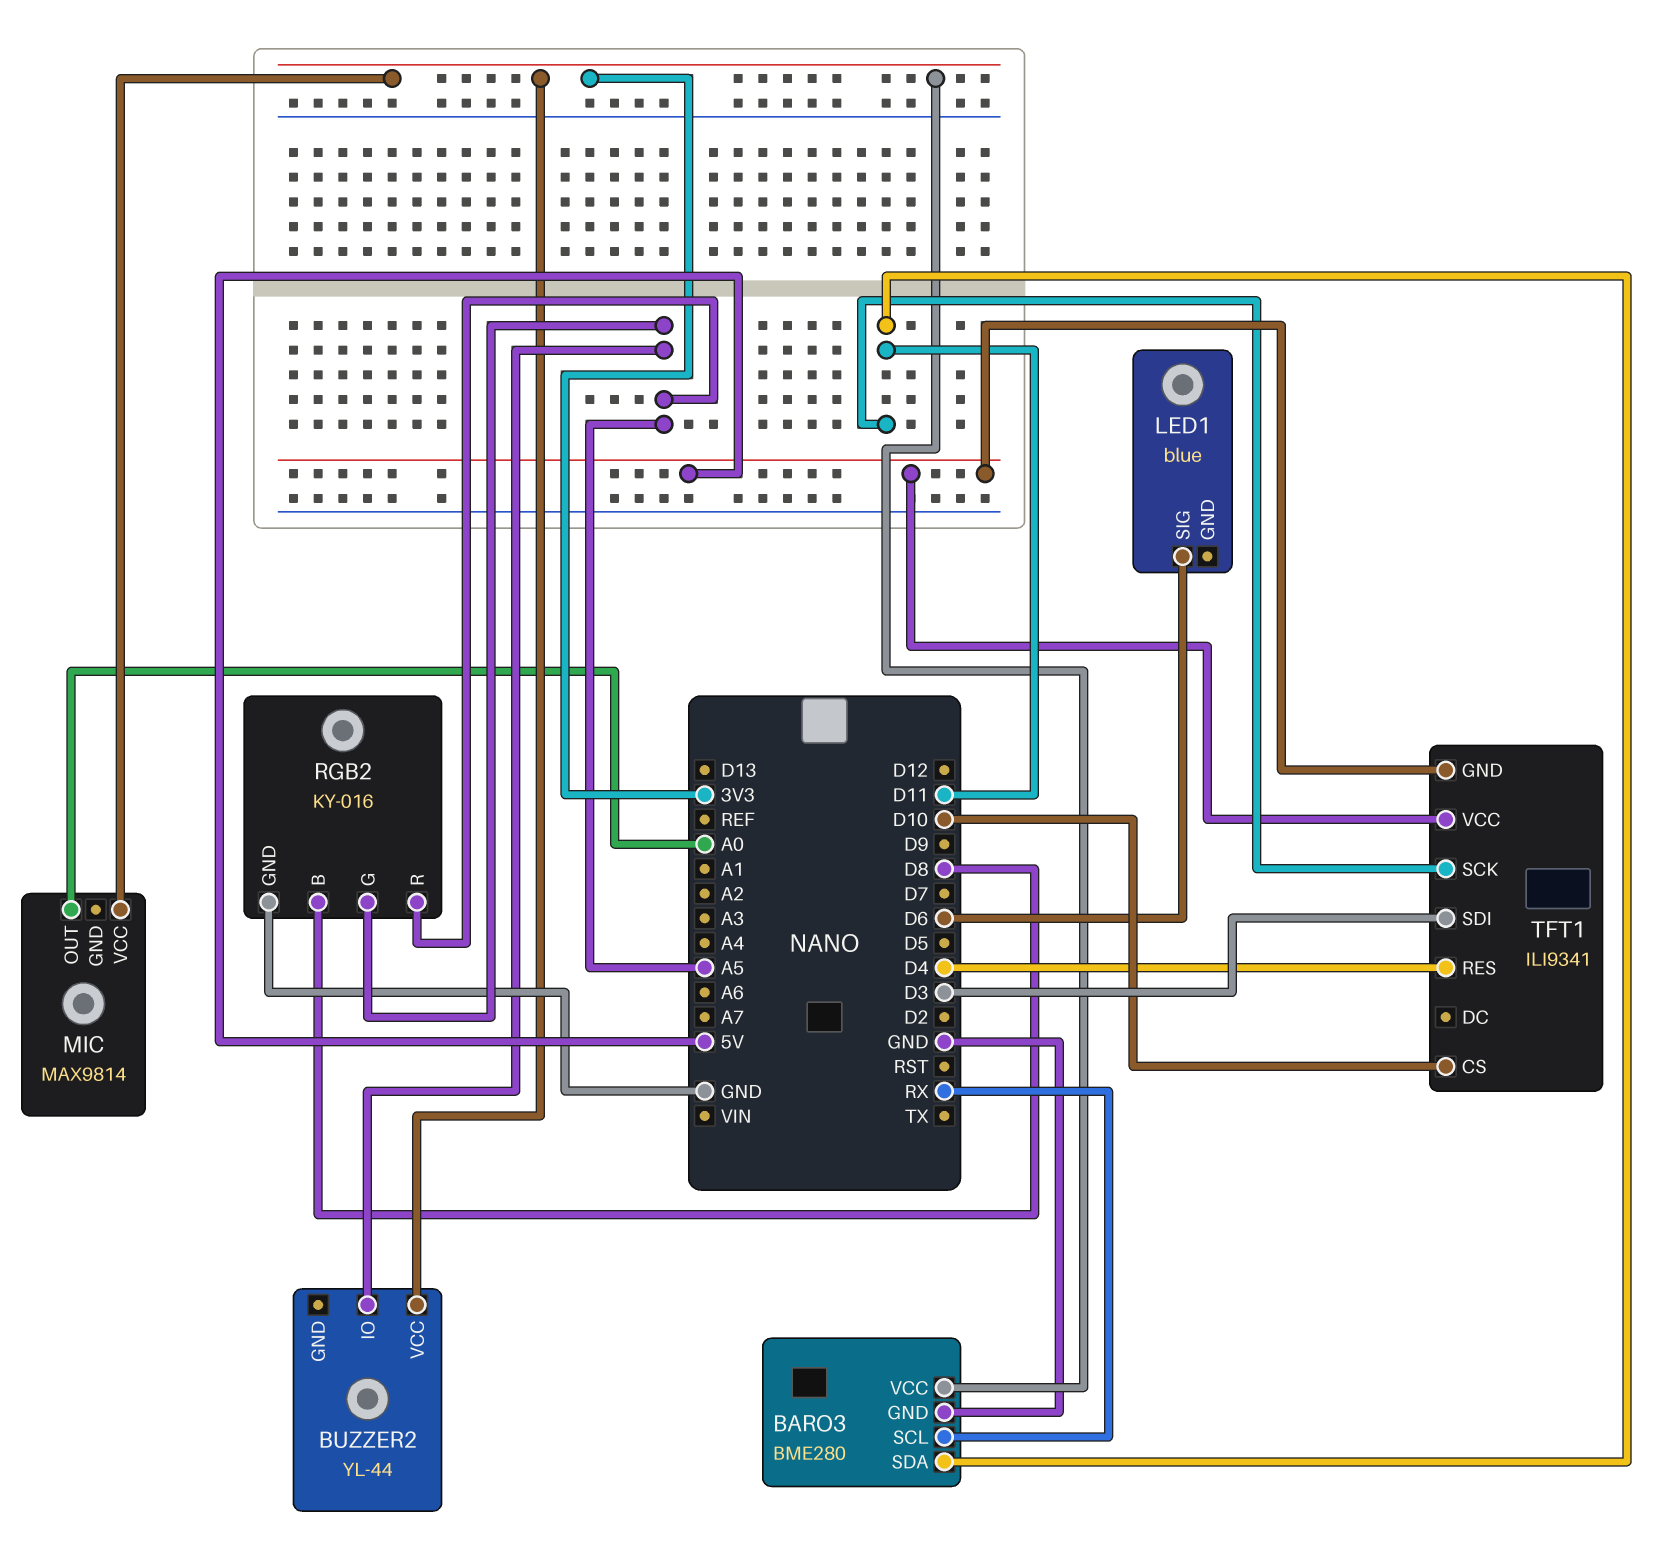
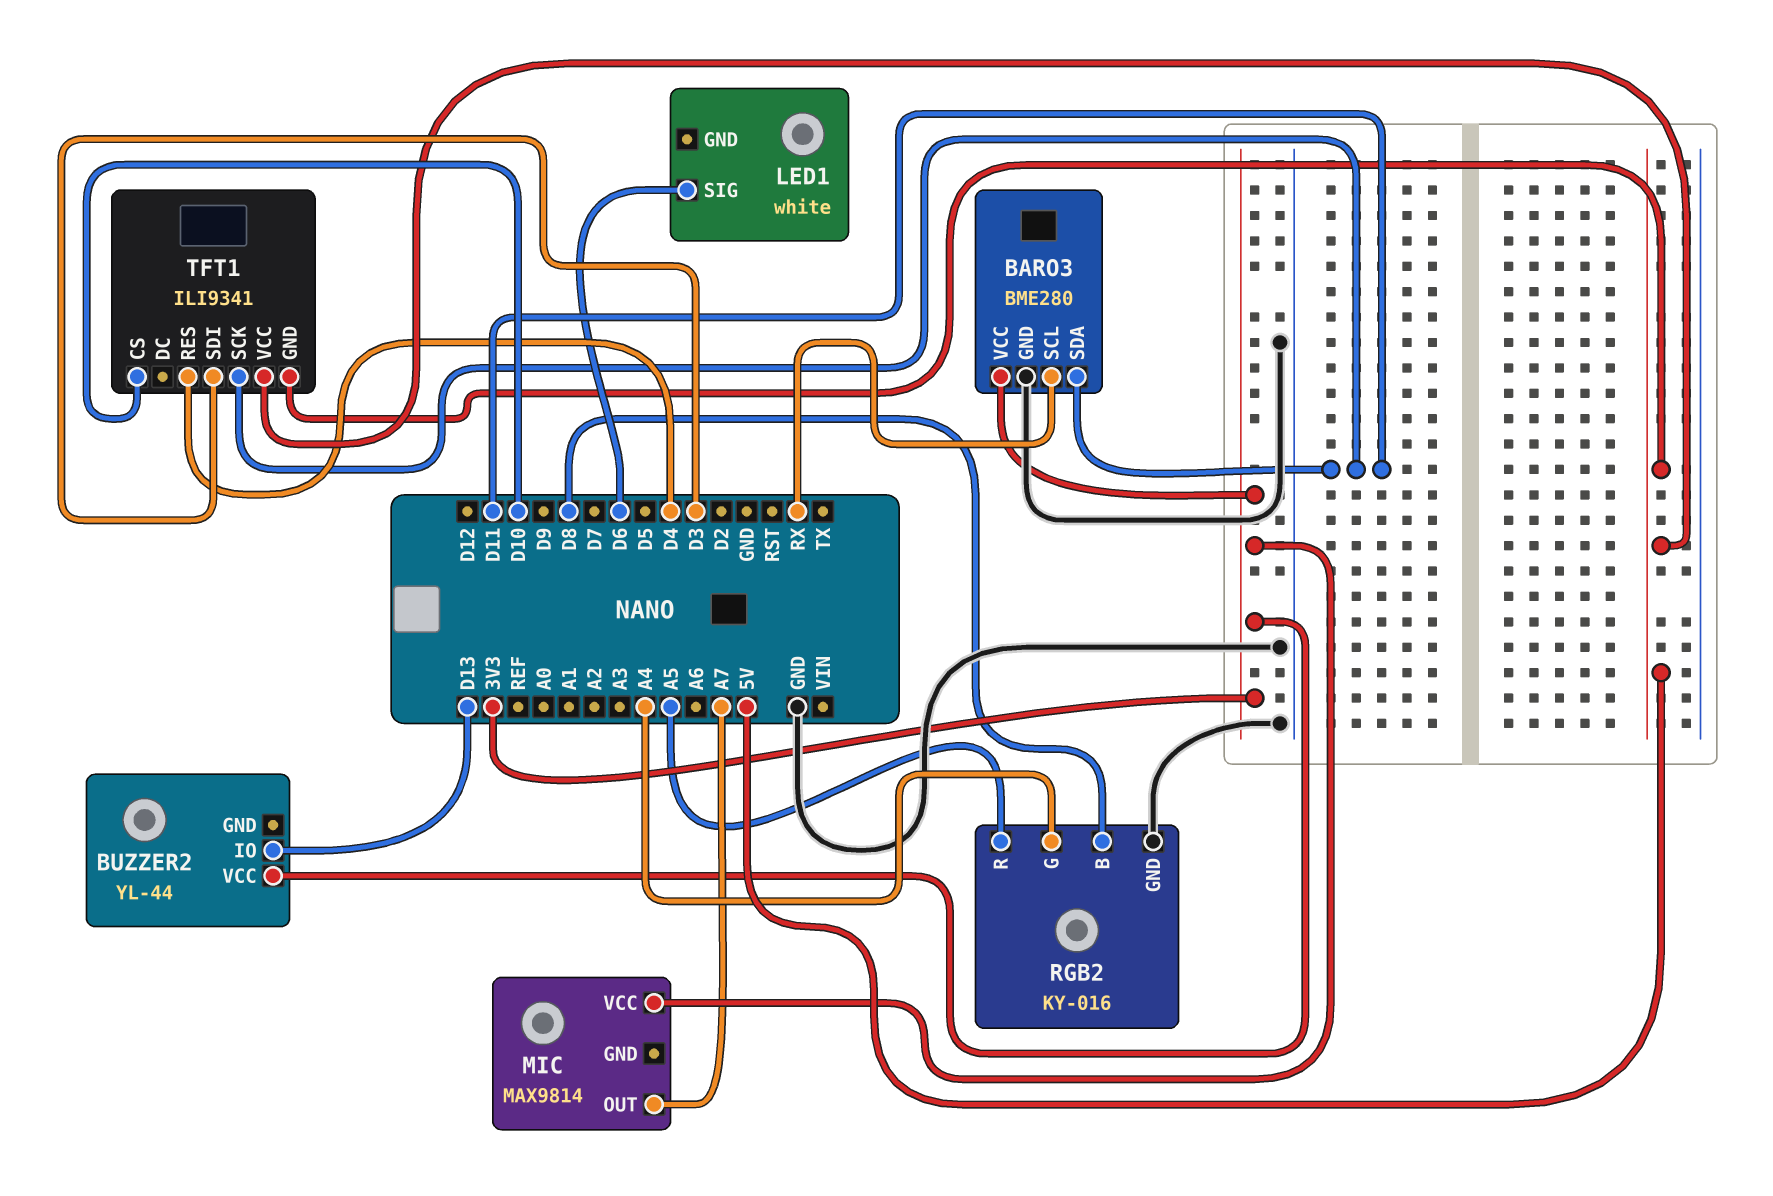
BUZZER2 pin IO: A5 -> D13
LED1: blue -> white
MIC pin OUT: A0 -> A7
RGB2 pin G: A5 -> A4

